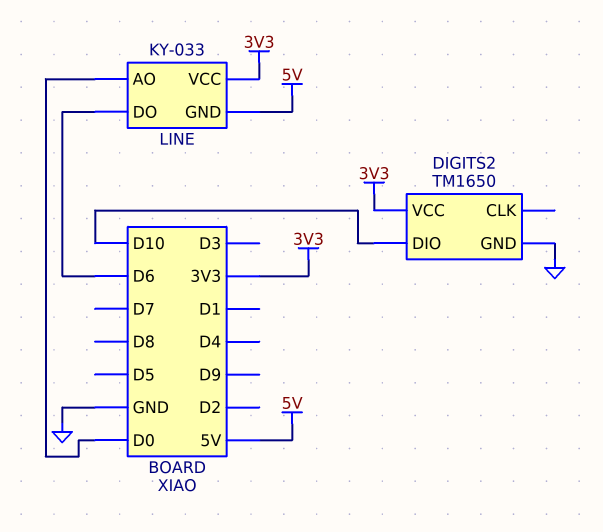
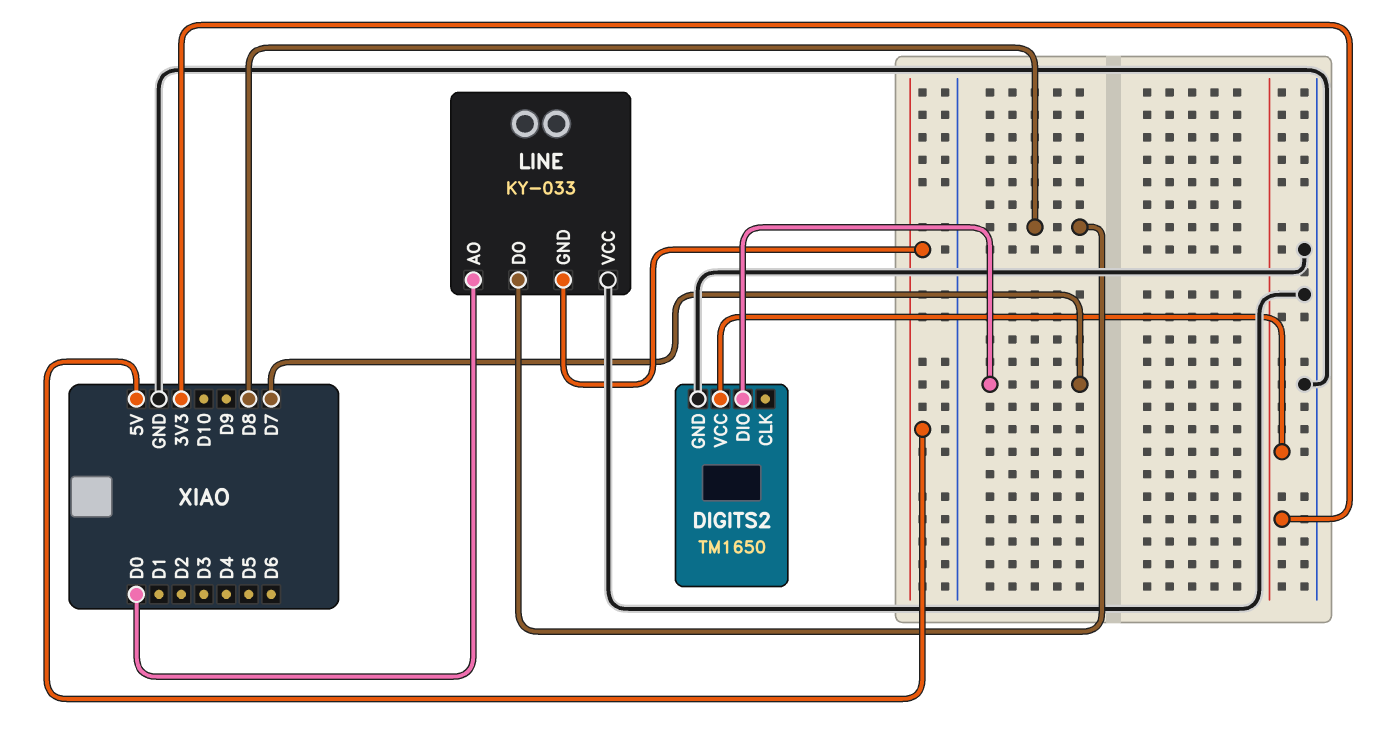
DIGITS2 pin DIO: D10 -> D7
LINE pin DO: D6 -> D8
LINE pin VCC: 3V3 -> GND

